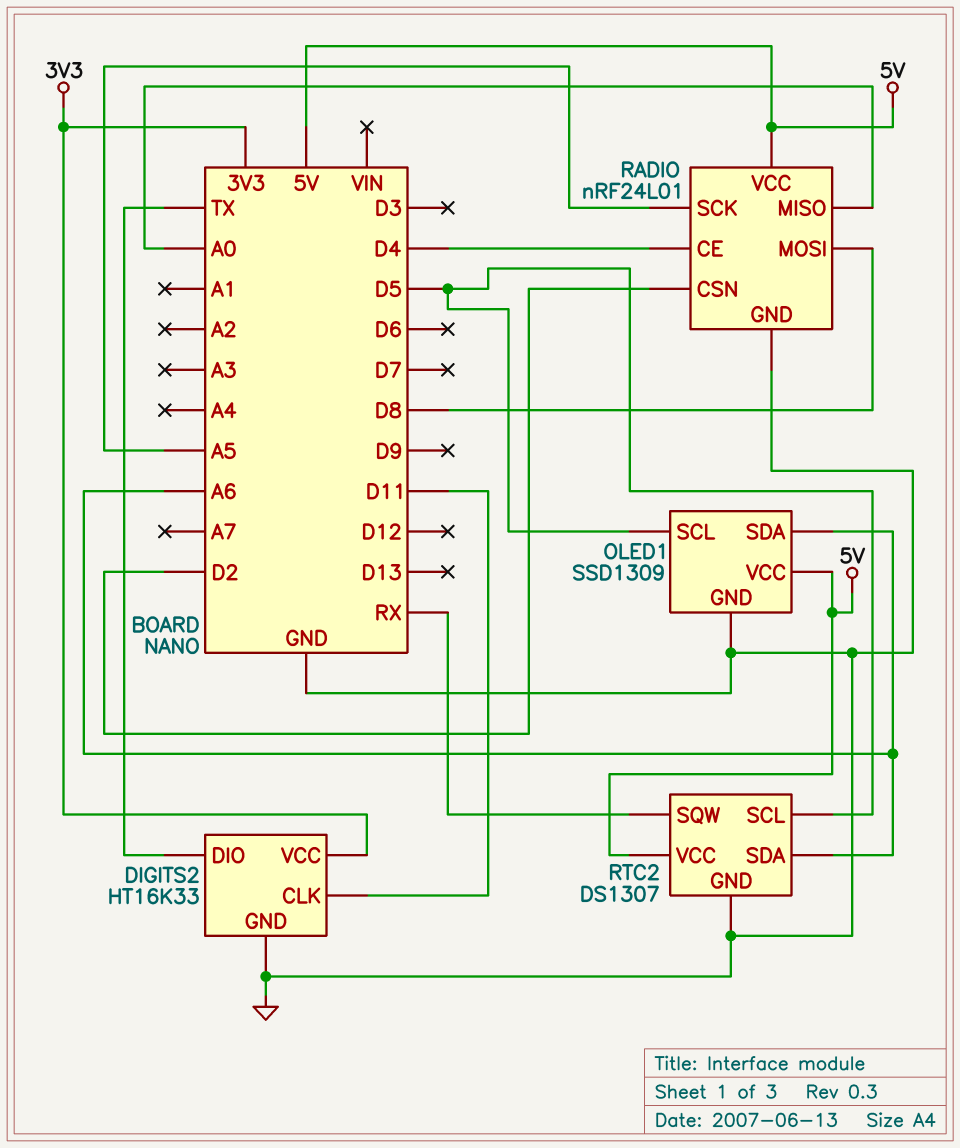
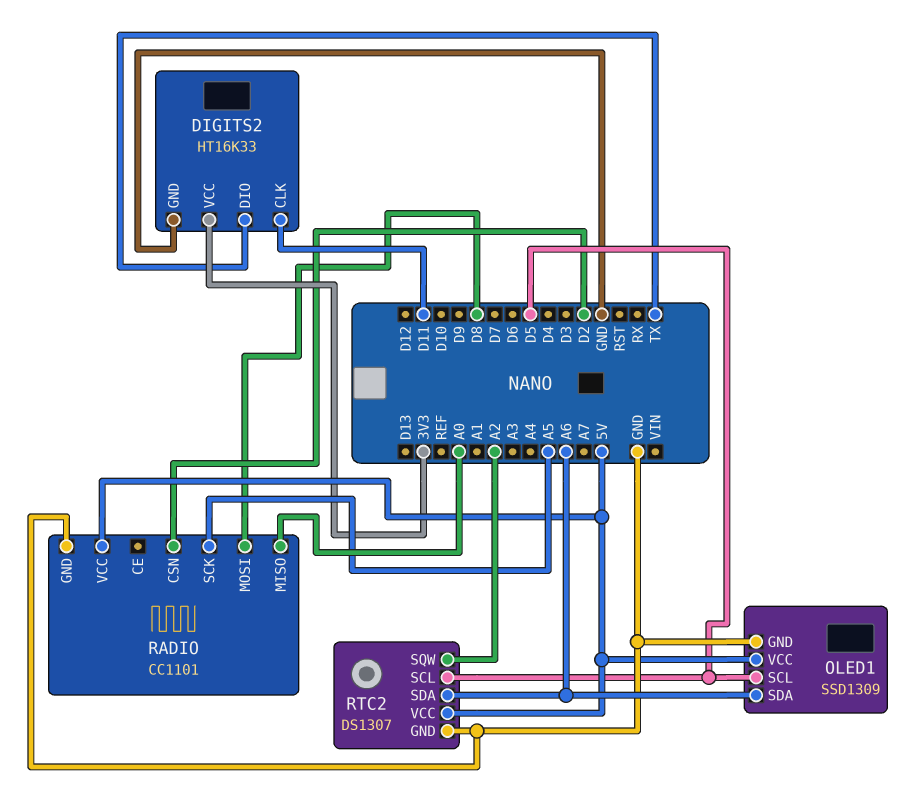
RADIO: nRF24L01 -> CC1101
RADIO pin CE: D4 -> none
RTC2 pin SQW: RX -> A2

